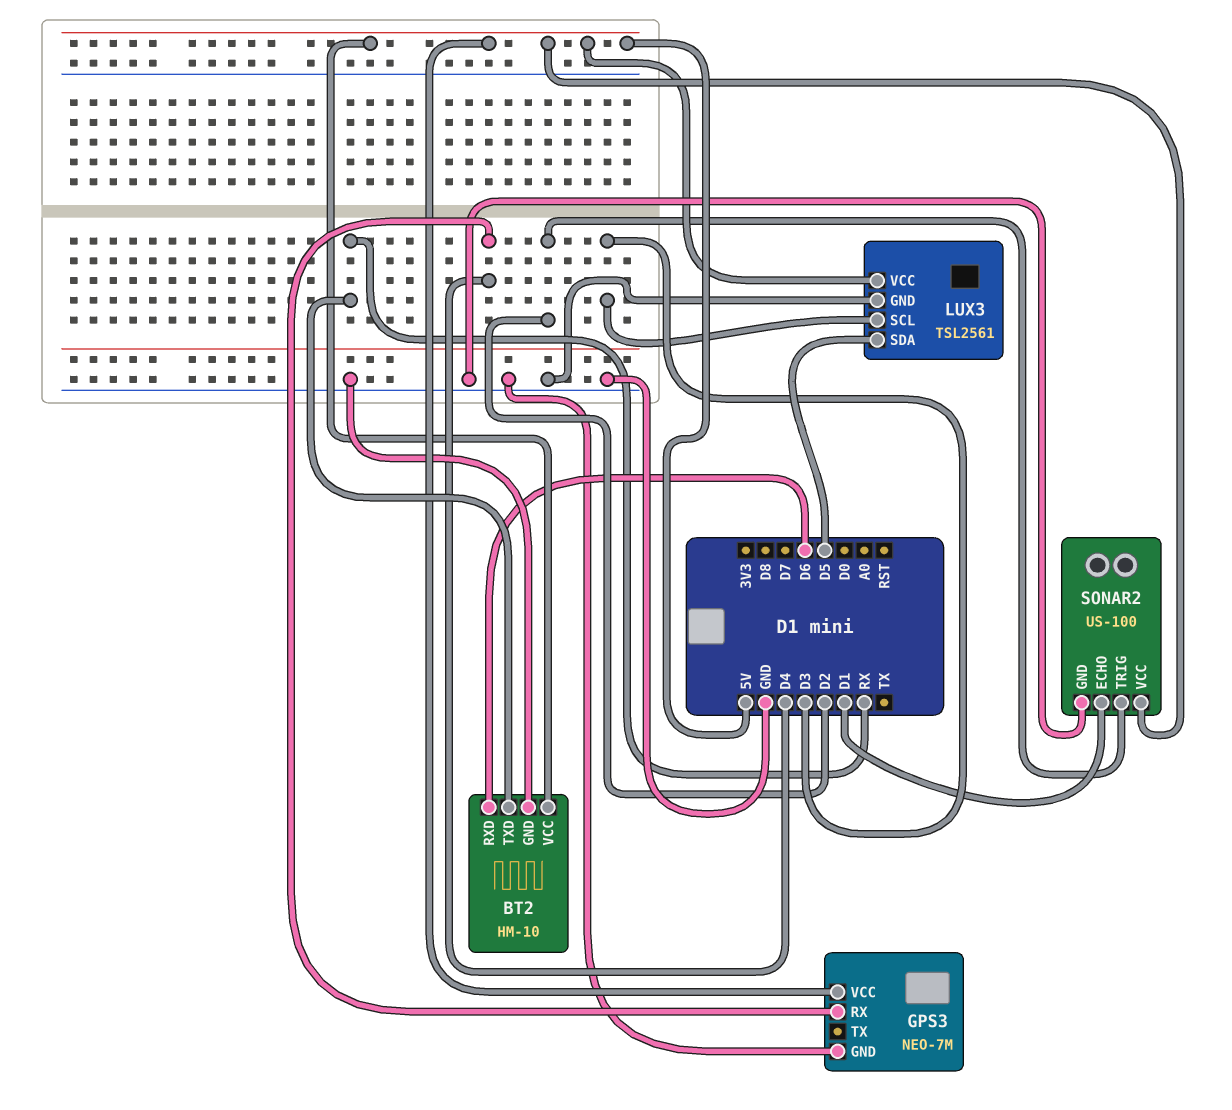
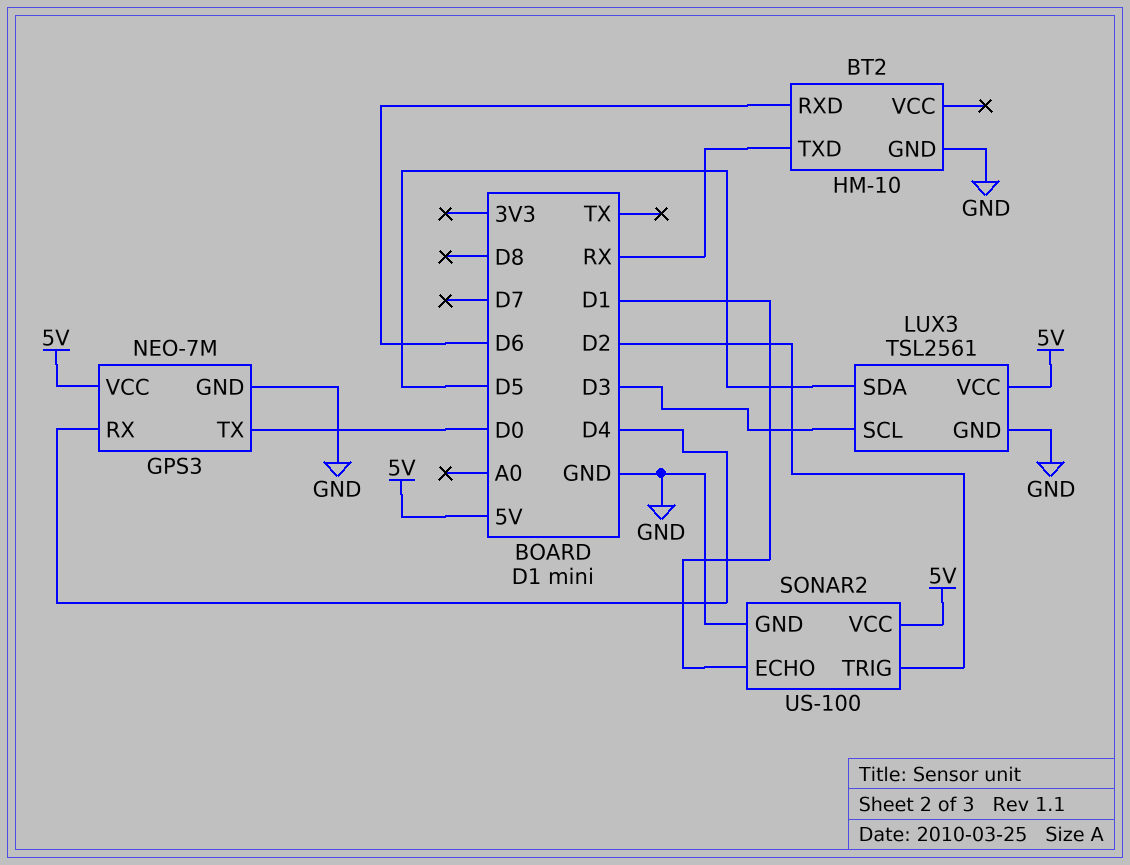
BT2 pin VCC: 5V -> none
GPS3 pin TX: none -> D0

